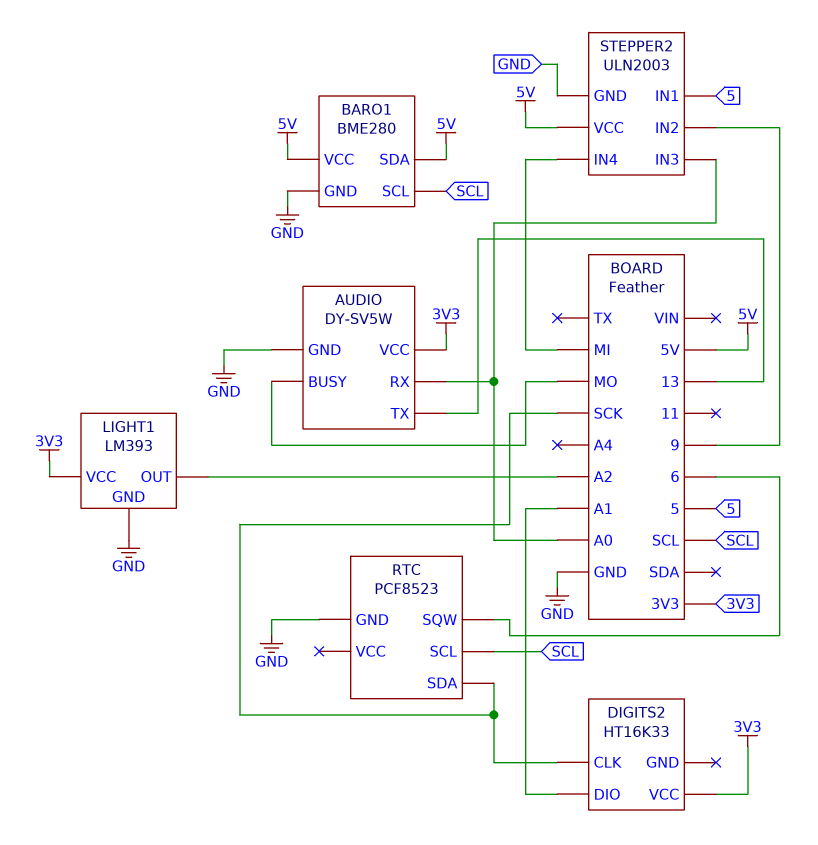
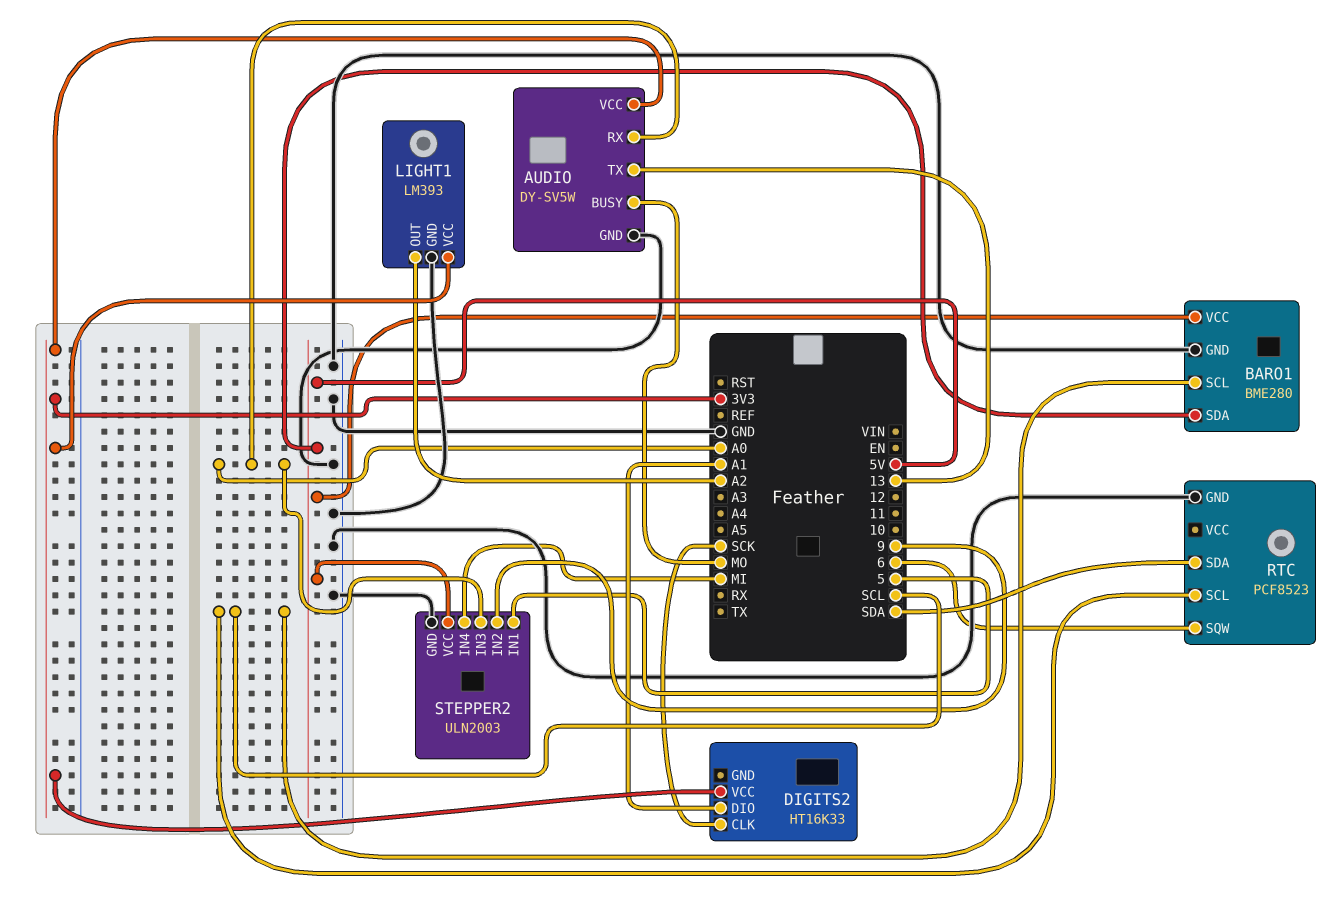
RTC pin SDA: SCK -> SDA

